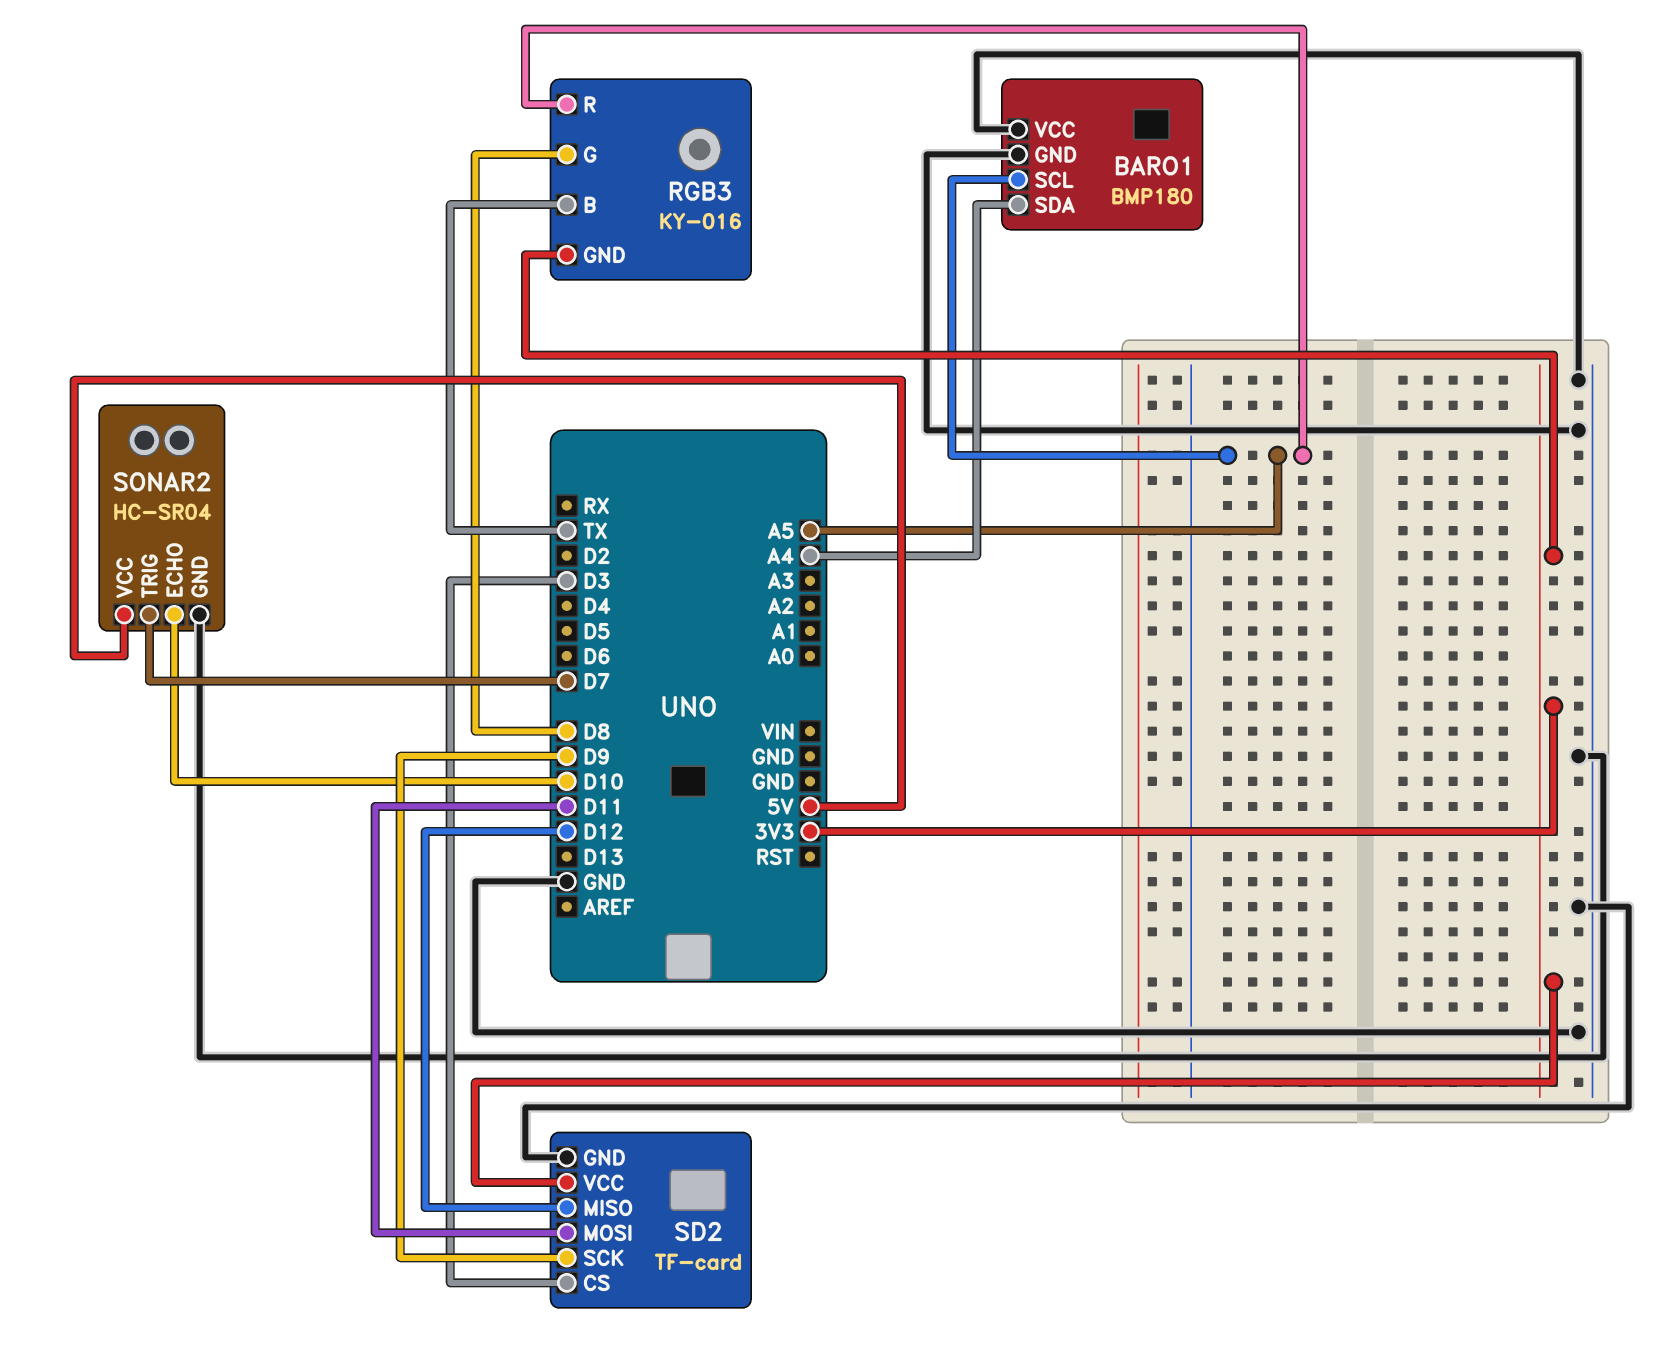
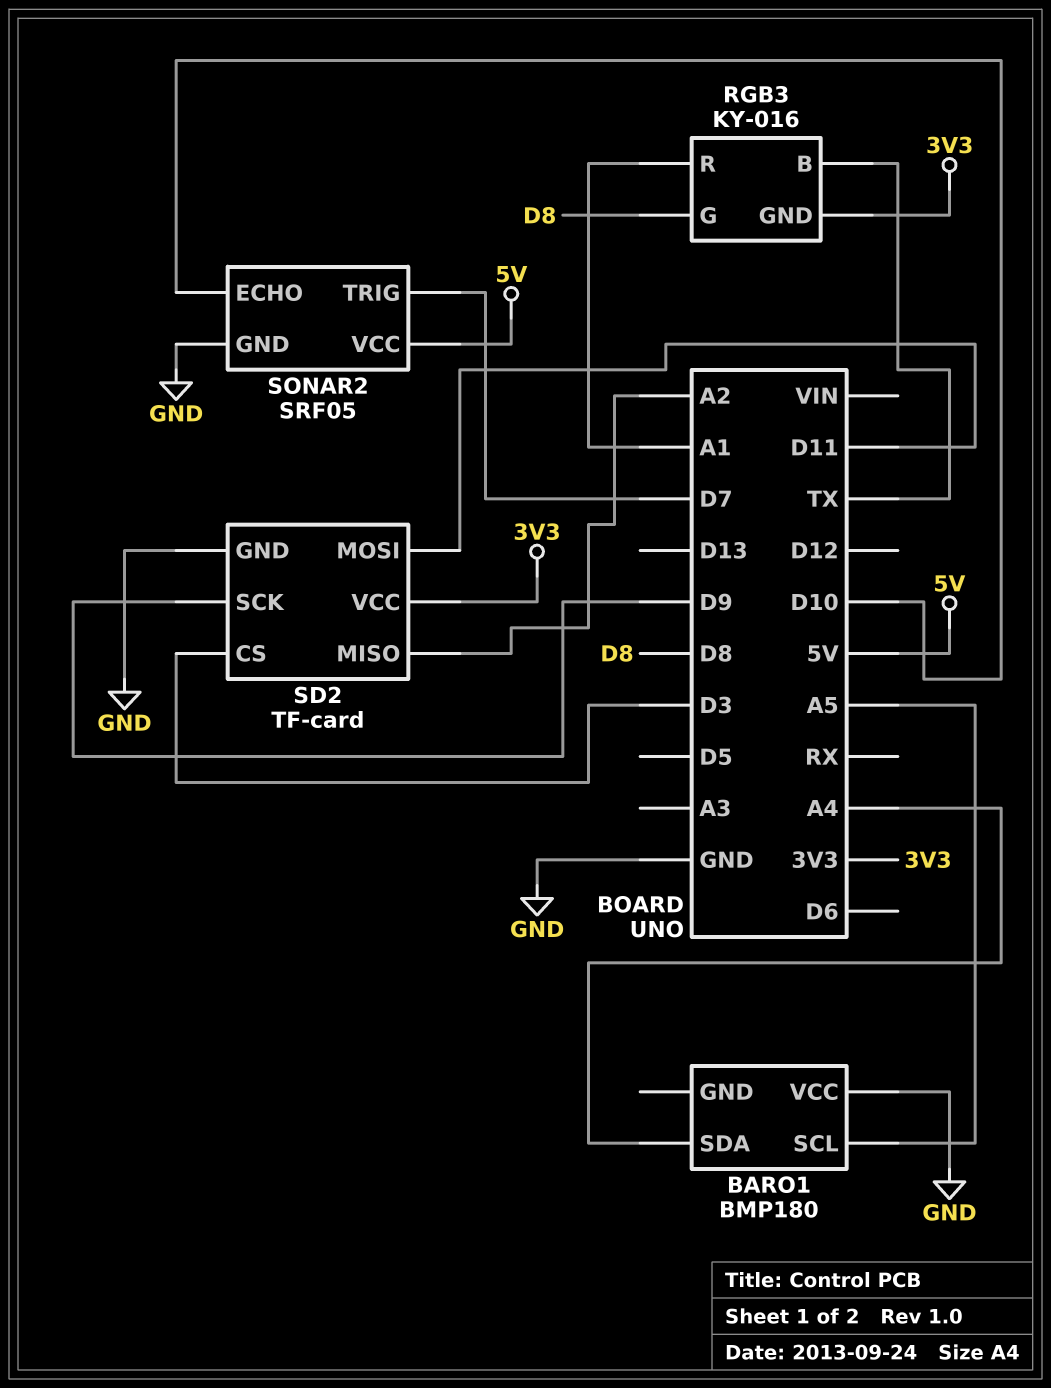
BARO1 pin GND: GND -> none
RGB3 pin R: A5 -> A1
SD2 pin MISO: D12 -> A2
SONAR2: HC-SR04 -> SRF05

